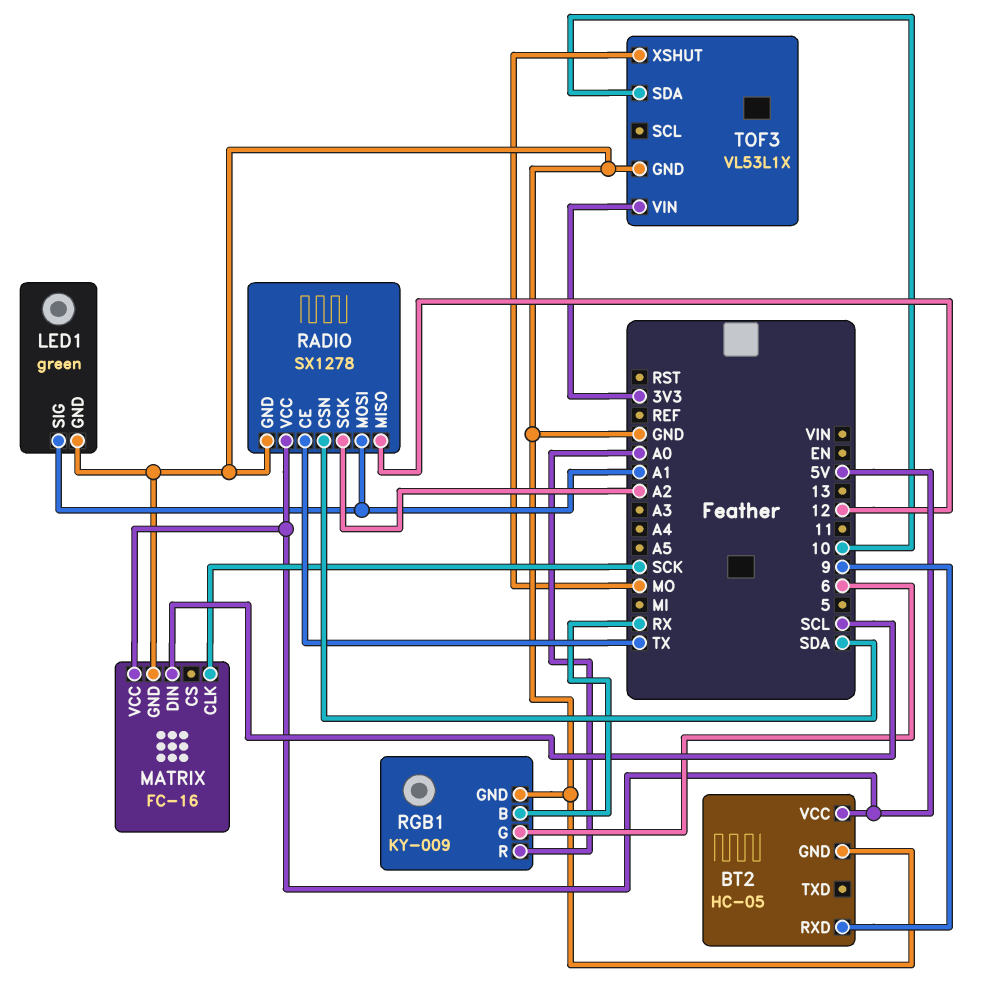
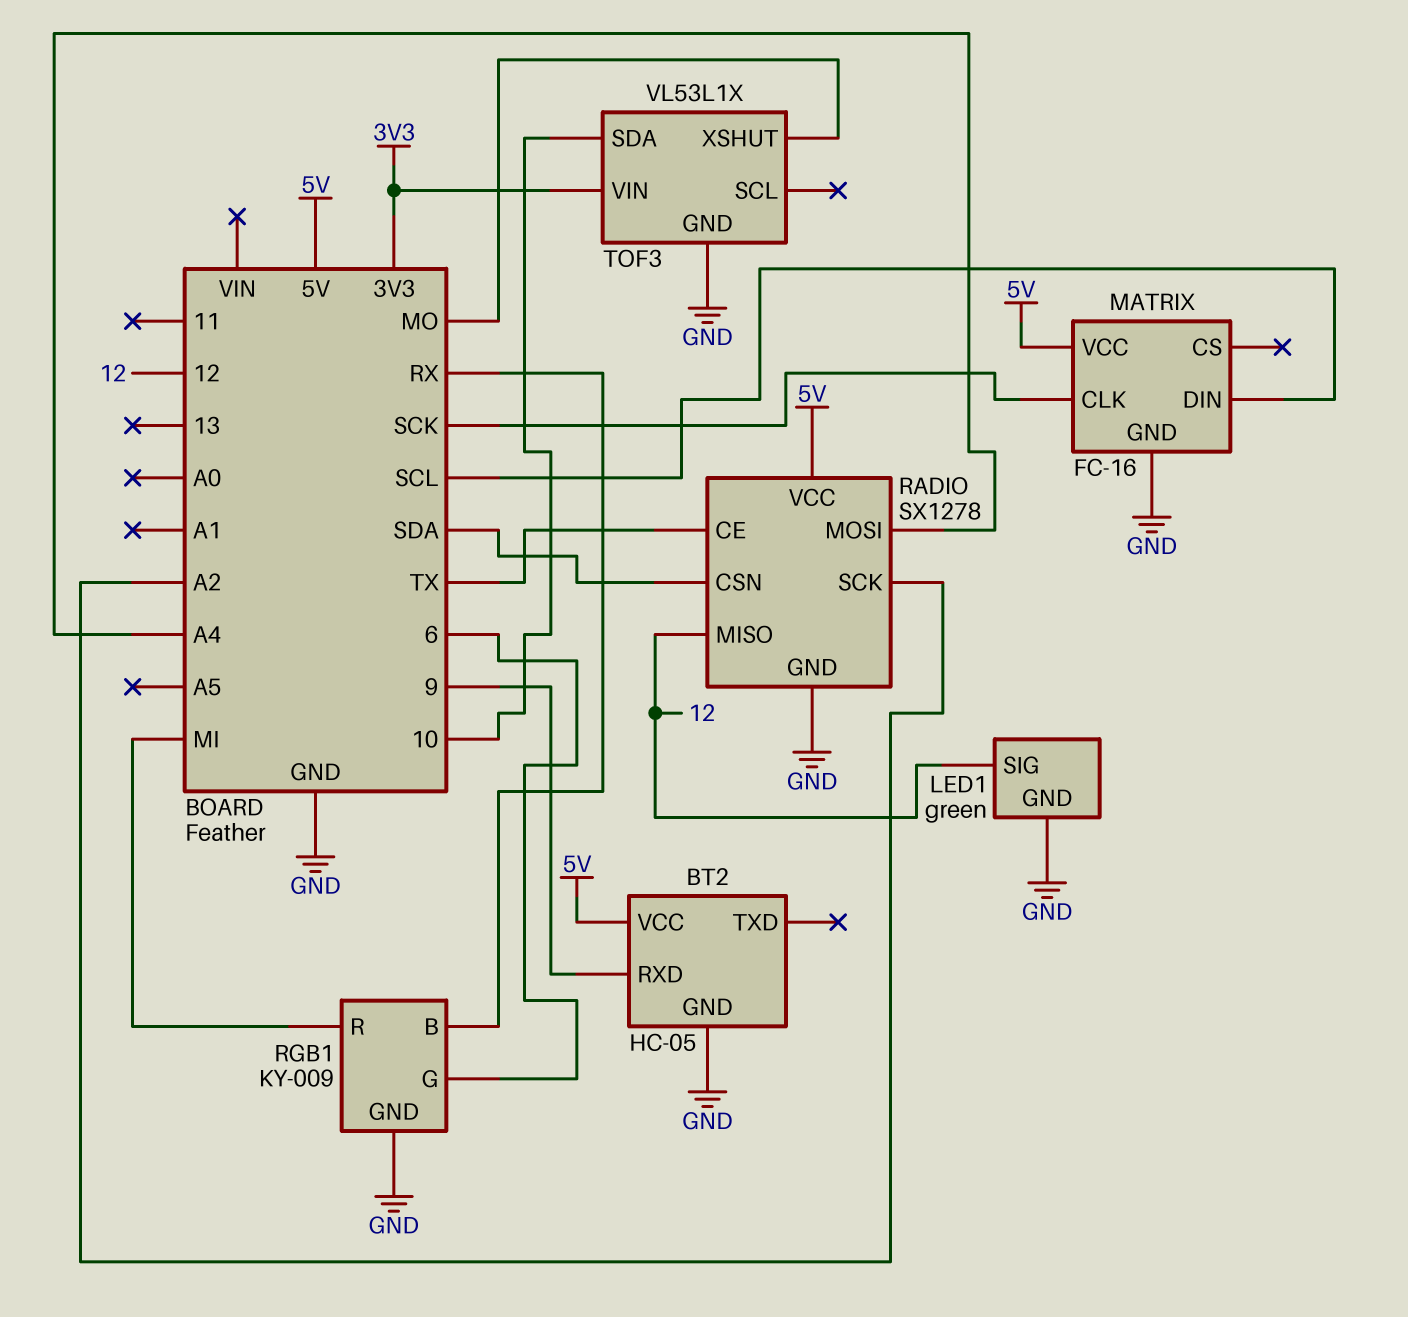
LED1 pin SIG: A1 -> 12
RADIO pin MOSI: A1 -> A4
RGB1 pin R: A0 -> MI

